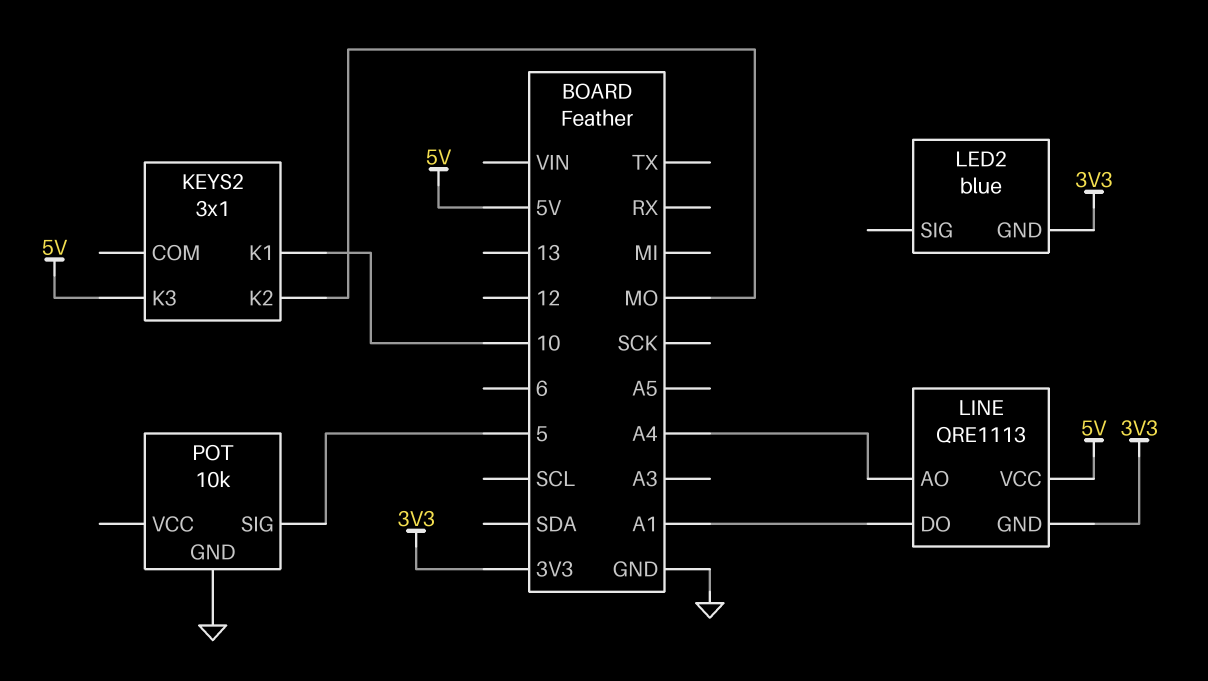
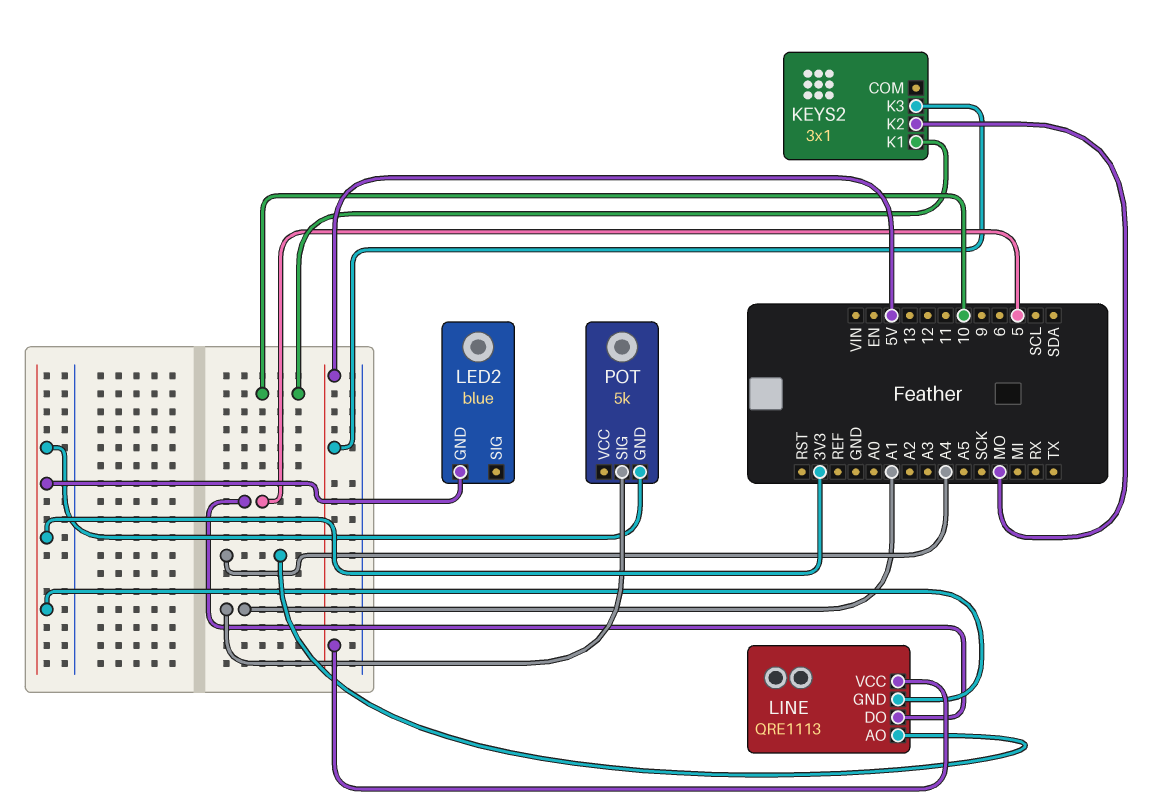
LINE pin DO: A1 -> 5
POT: 10k -> 5k
POT pin GND: GND -> 3V3
POT pin SIG: 5 -> A1

